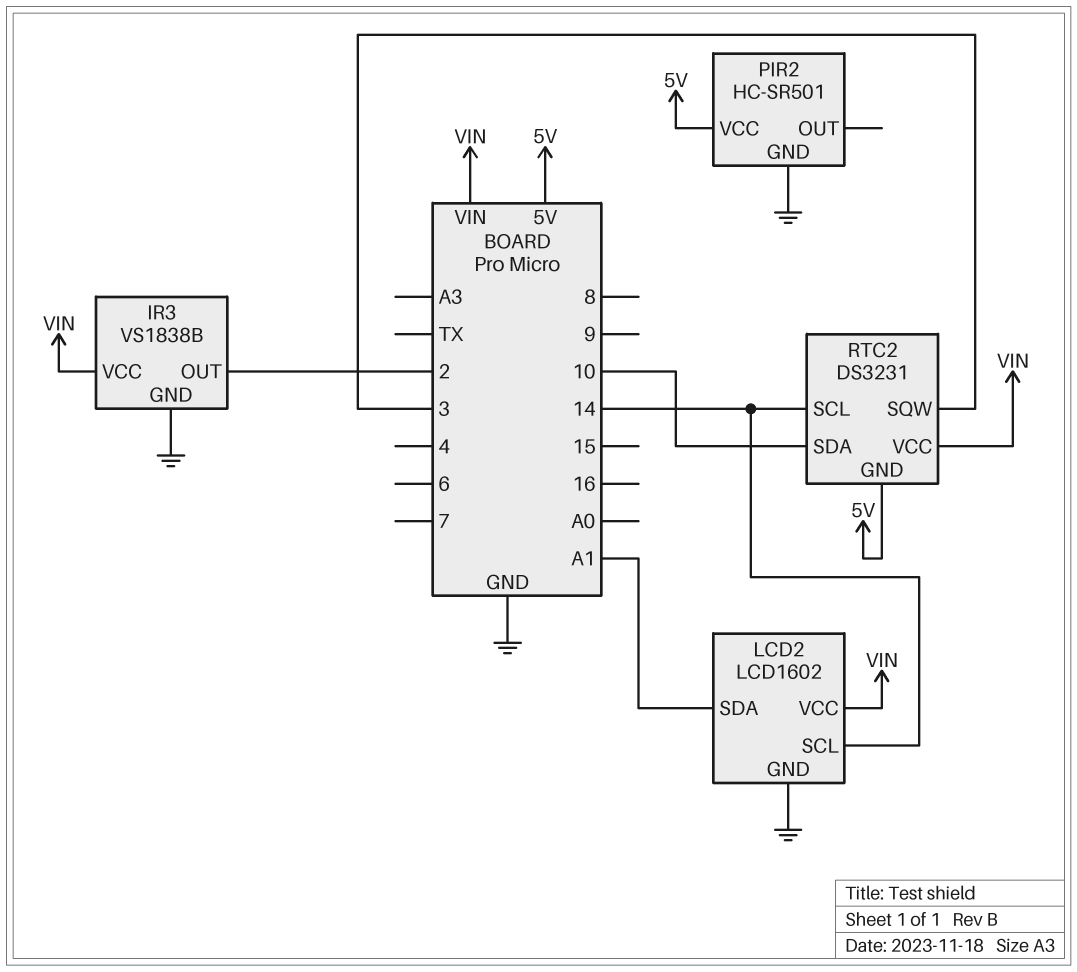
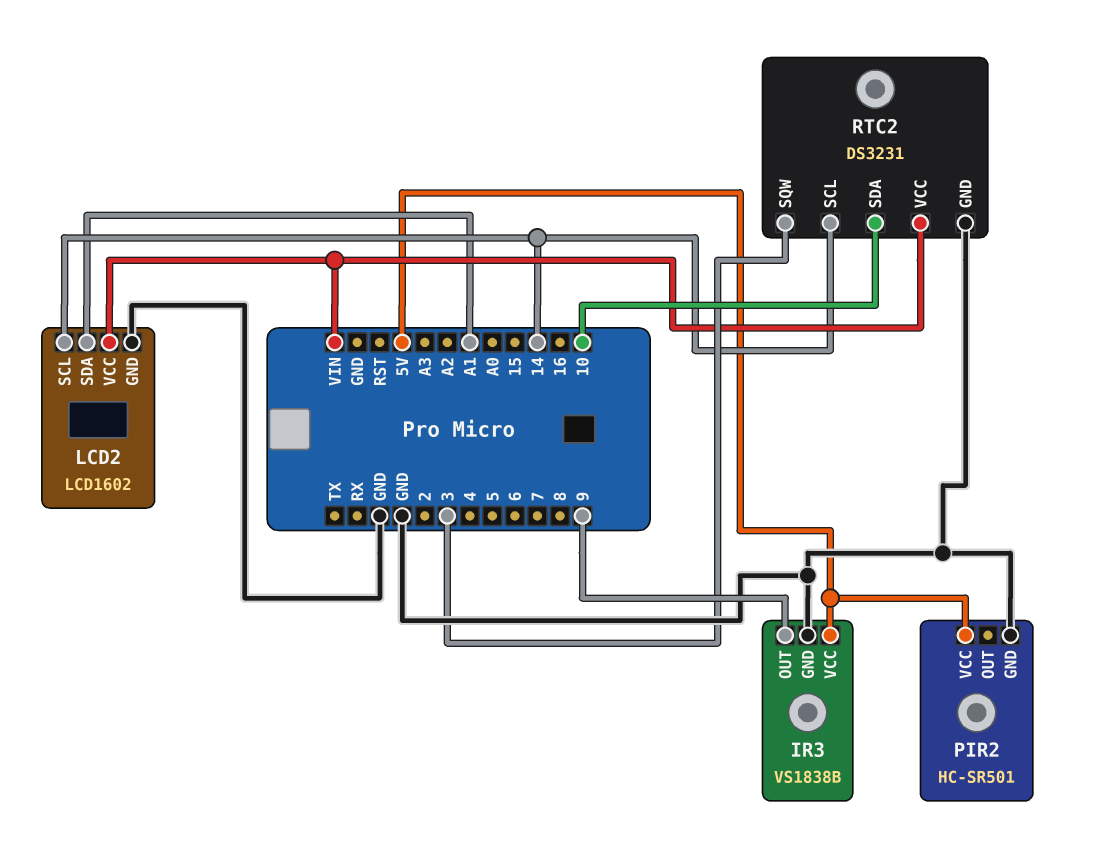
IR3 pin OUT: 2 -> 9
IR3 pin VCC: VIN -> 5V
RTC2 pin GND: 5V -> GND

